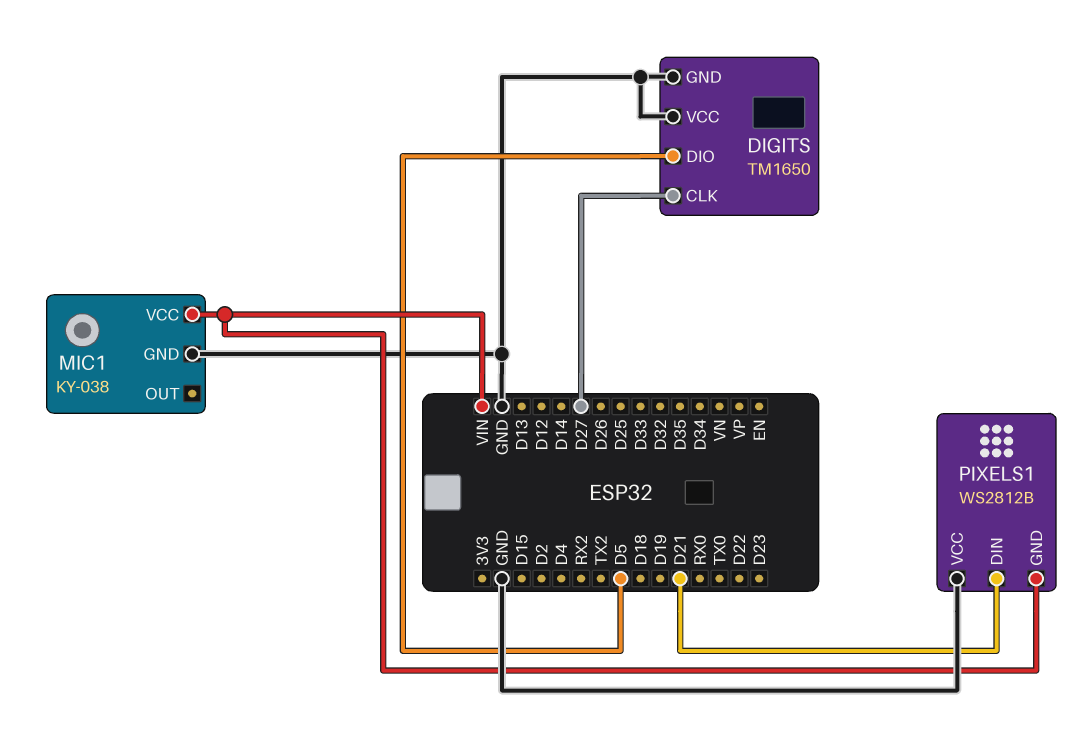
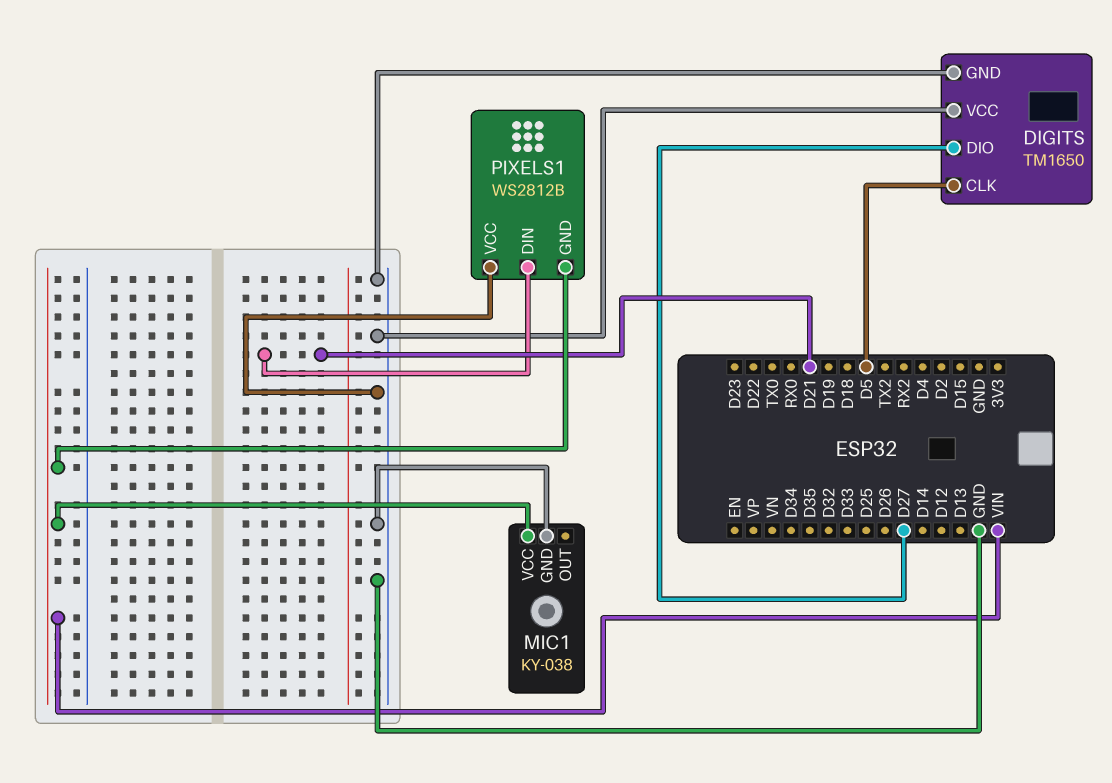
DIGITS pin CLK: D27 -> D5
DIGITS pin DIO: D5 -> D27

